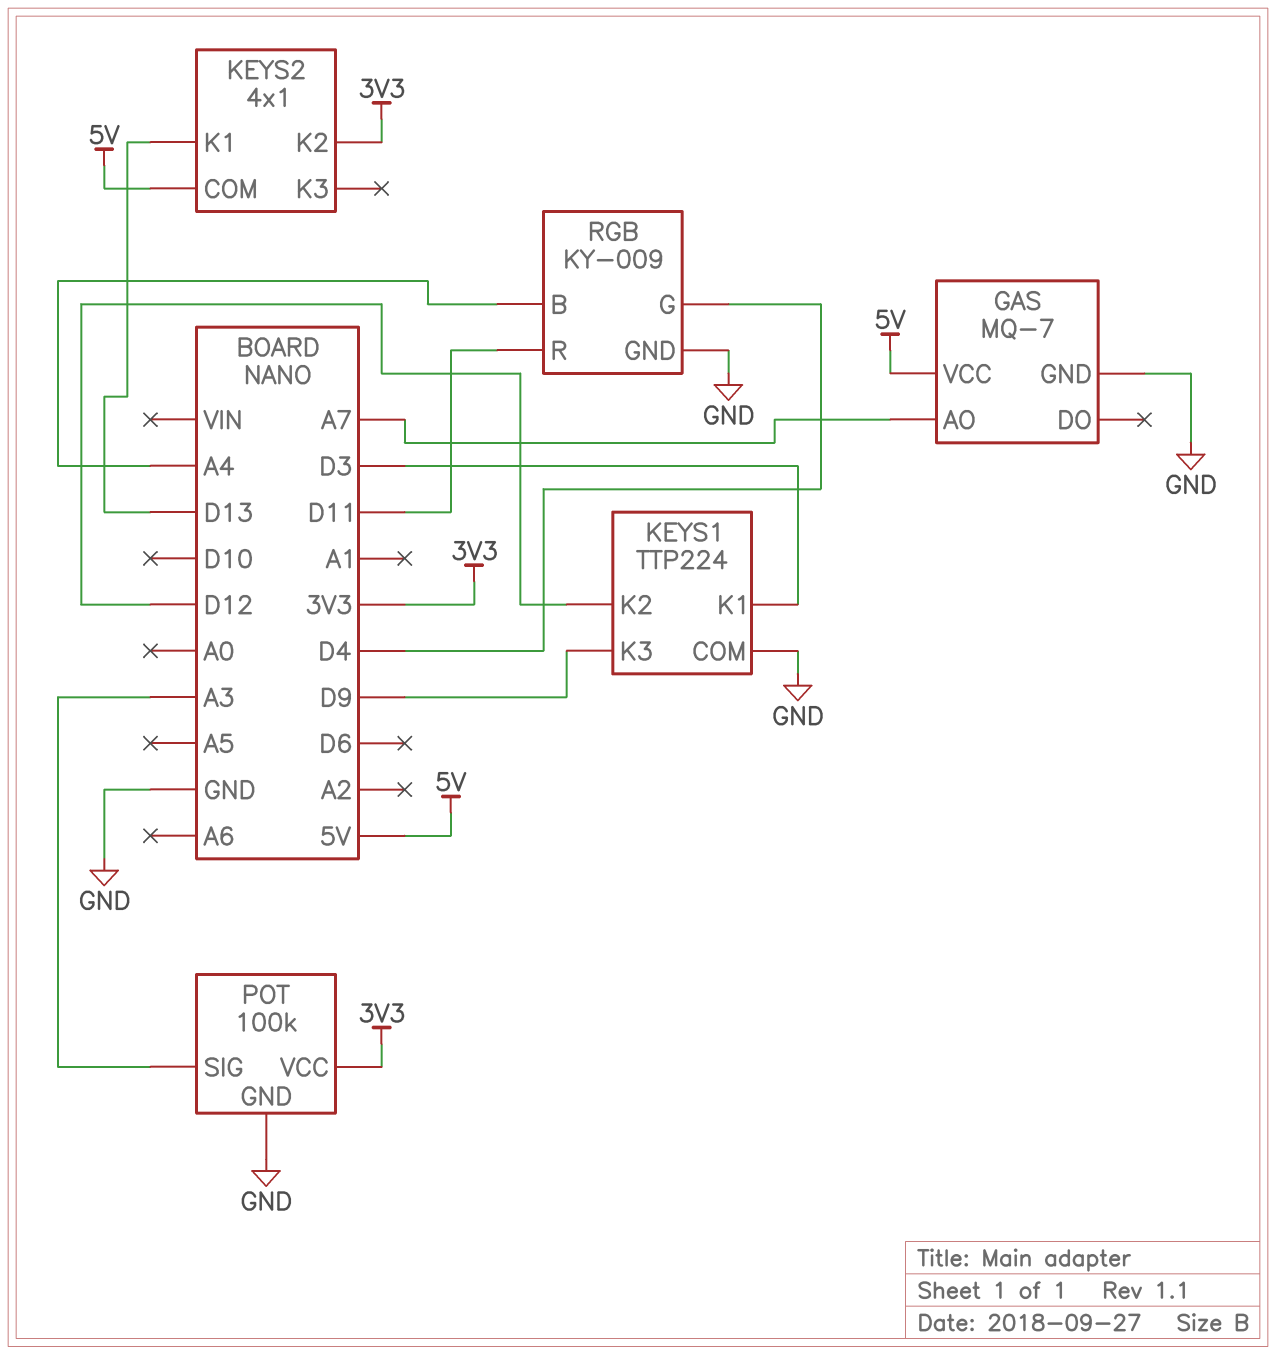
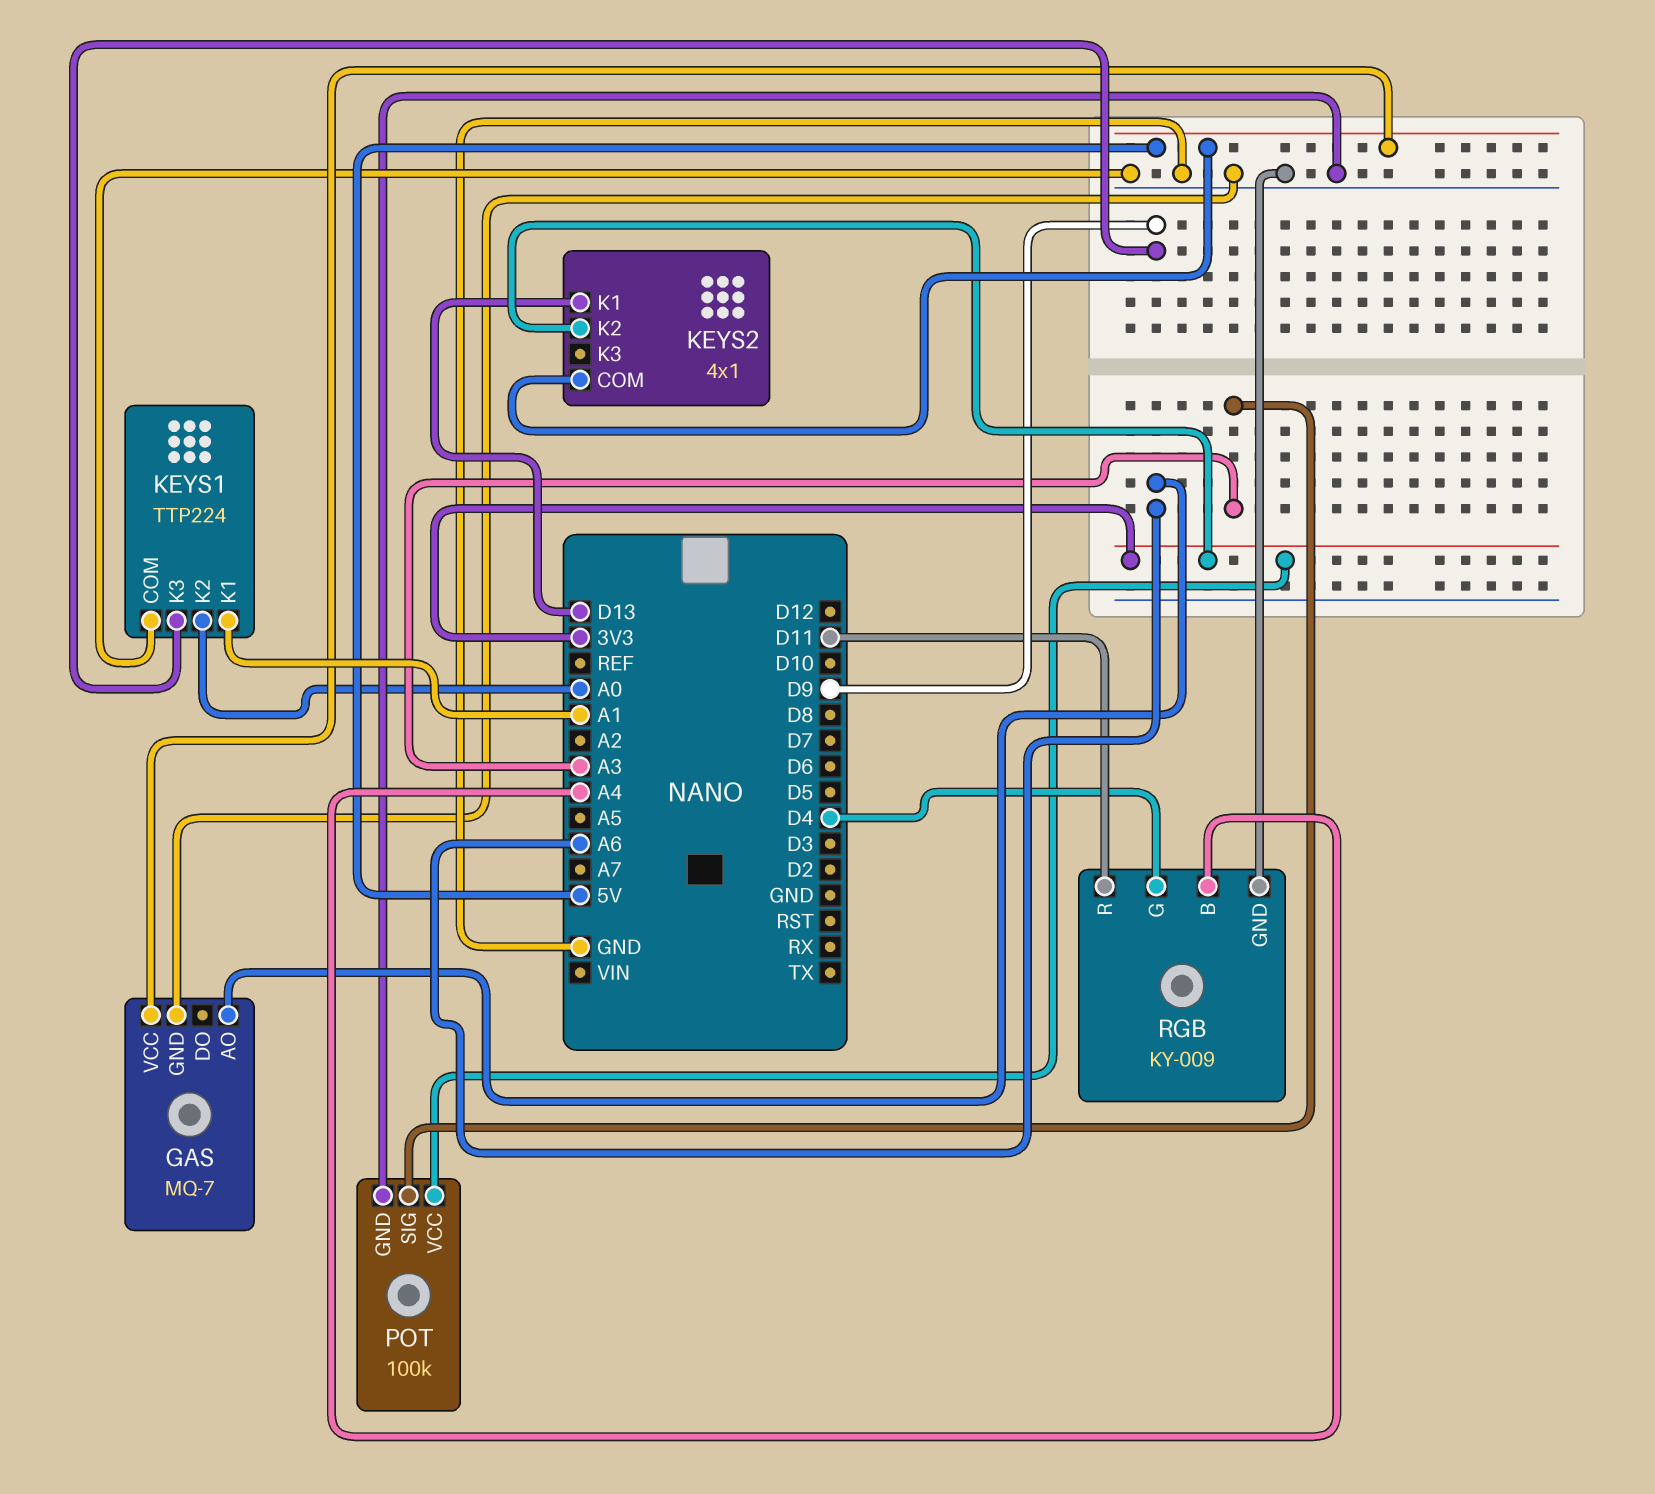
GAS pin AO: A7 -> A6
KEYS1 pin K1: D3 -> A1
KEYS1 pin K2: D12 -> A0

